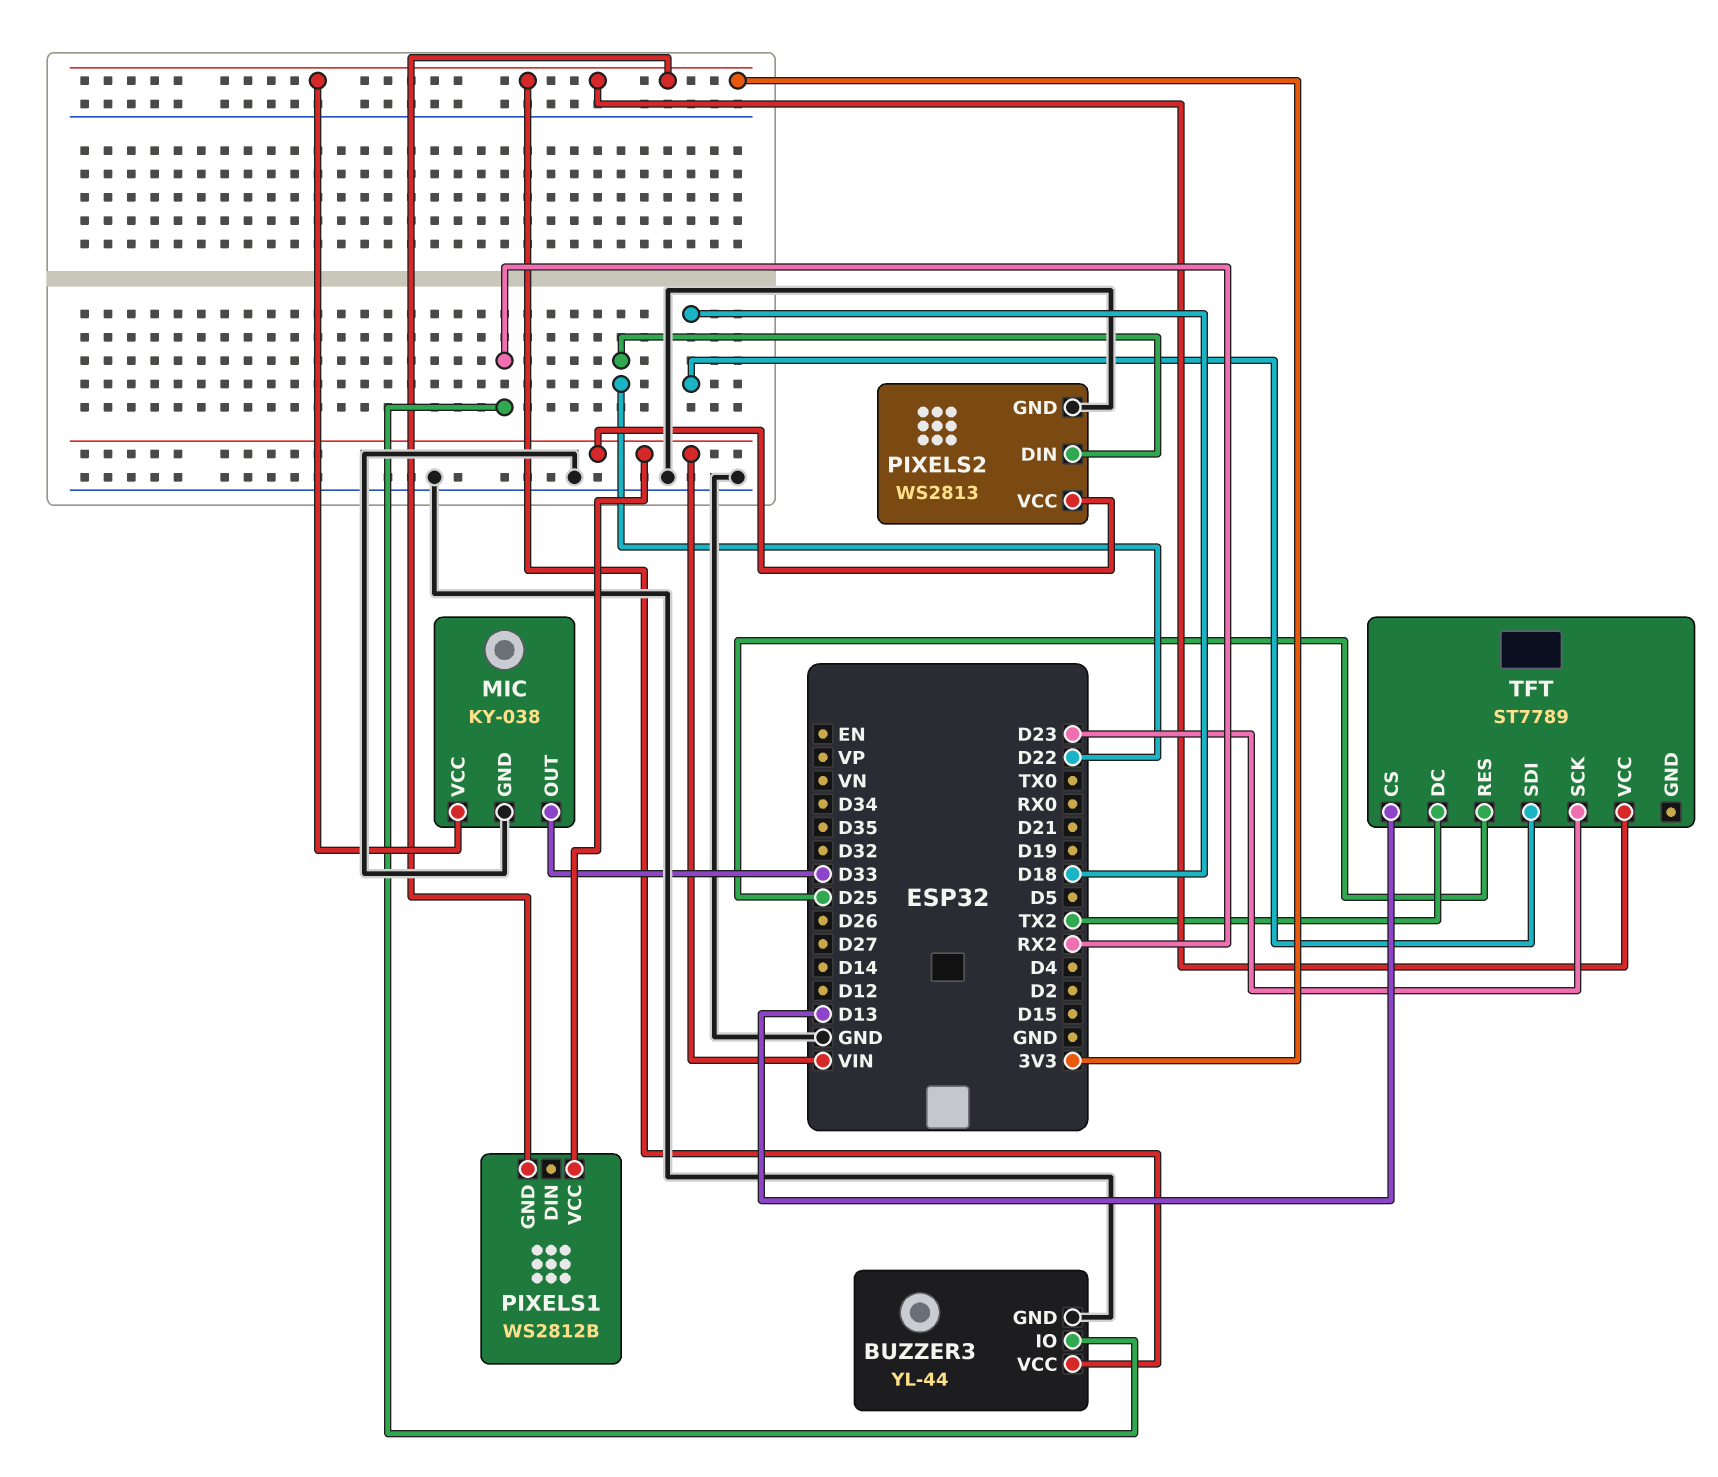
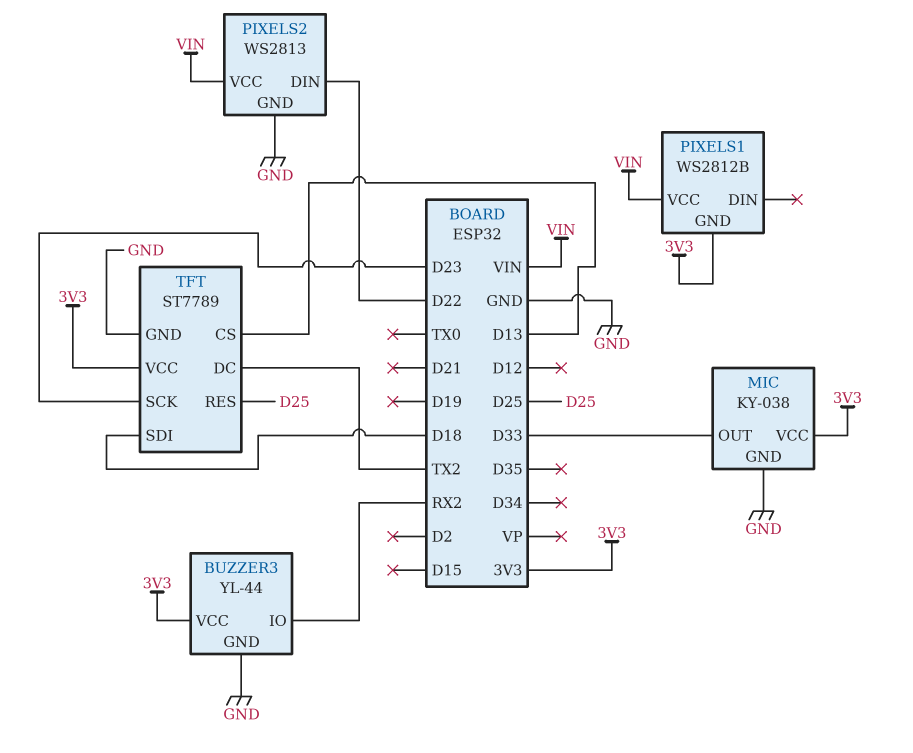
TFT pin GND: none -> GND

